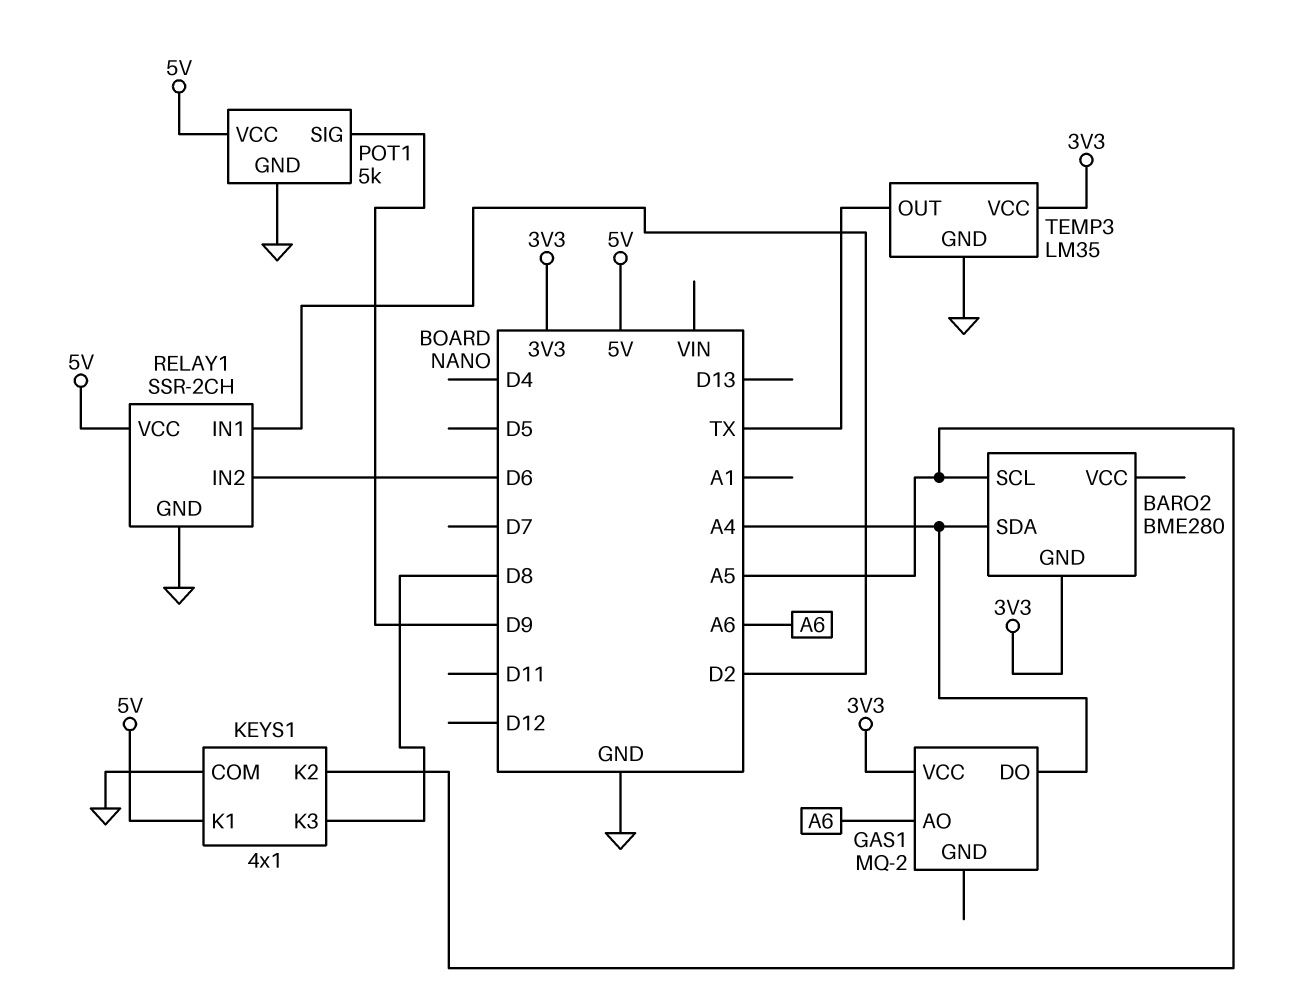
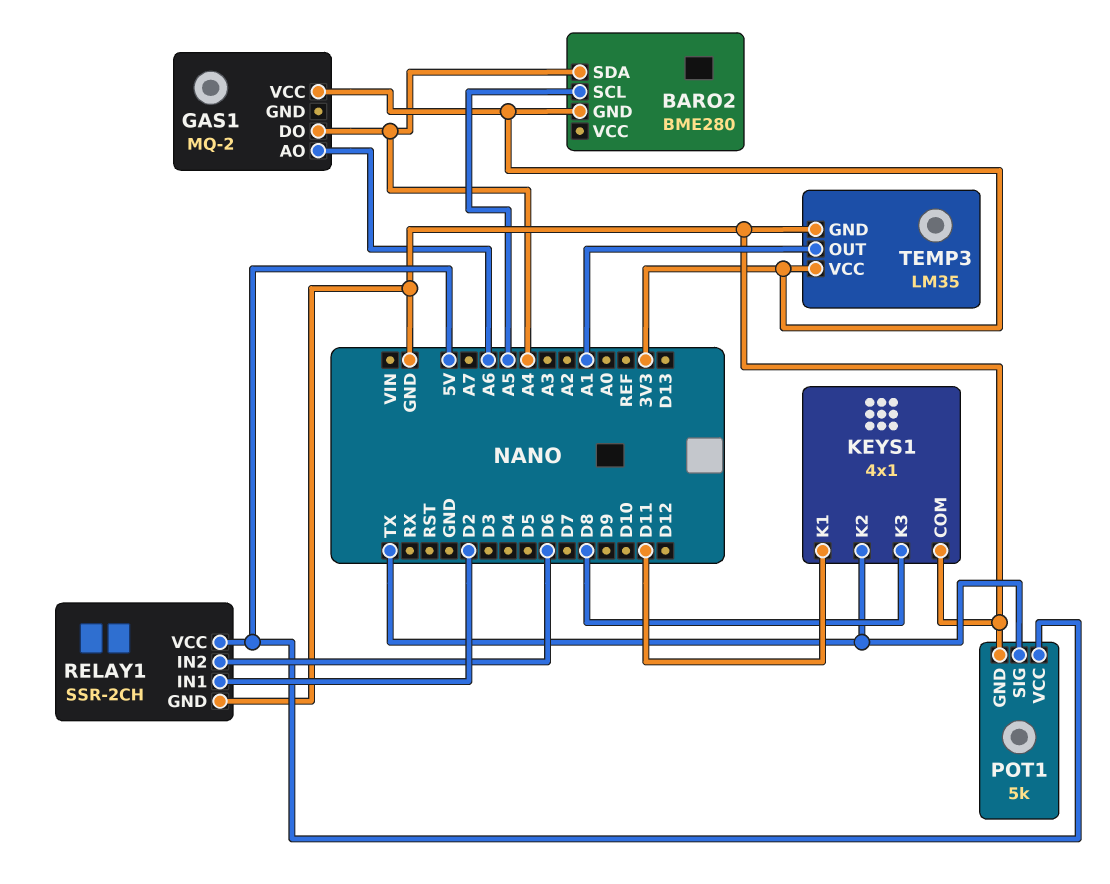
KEYS1 pin K1: 5V -> D11
KEYS1 pin K2: A5 -> TX
POT1 pin SIG: D9 -> TX
TEMP3 pin OUT: TX -> A1

